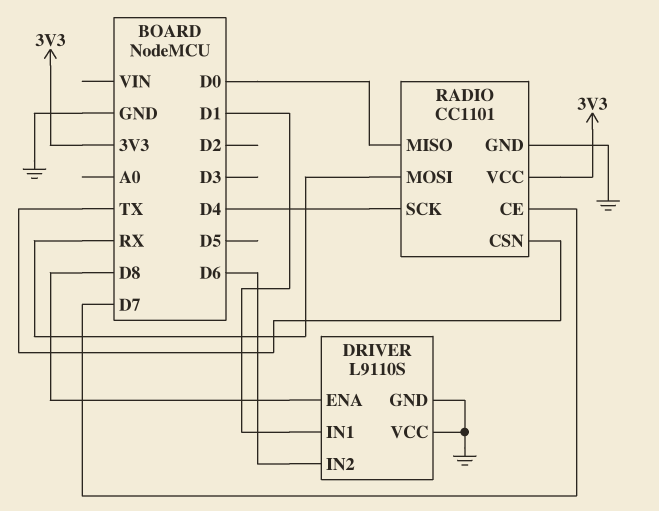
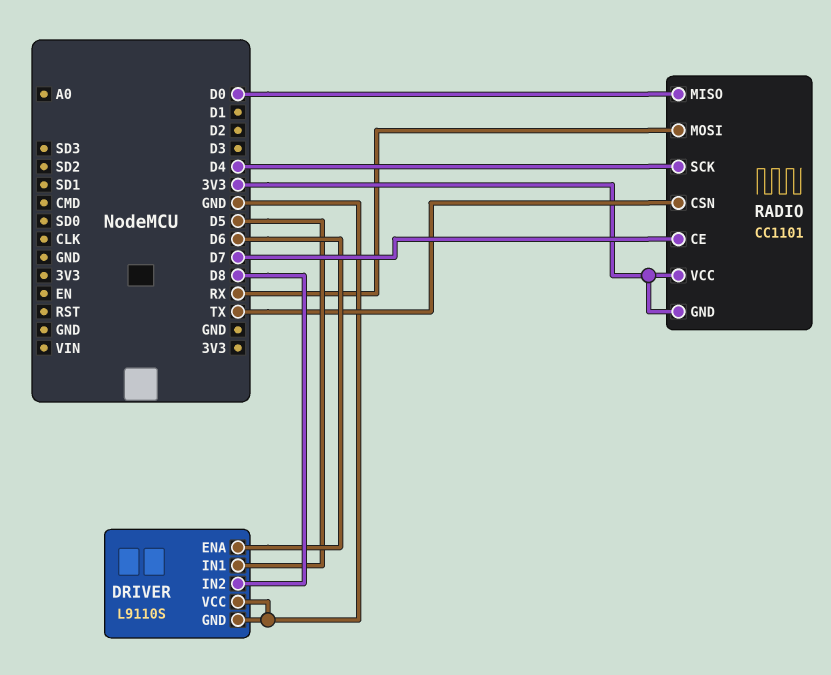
DRIVER pin ENA: D8 -> D6
DRIVER pin IN1: D1 -> D5
DRIVER pin IN2: D6 -> D8
RADIO pin GND: GND -> 3V3

